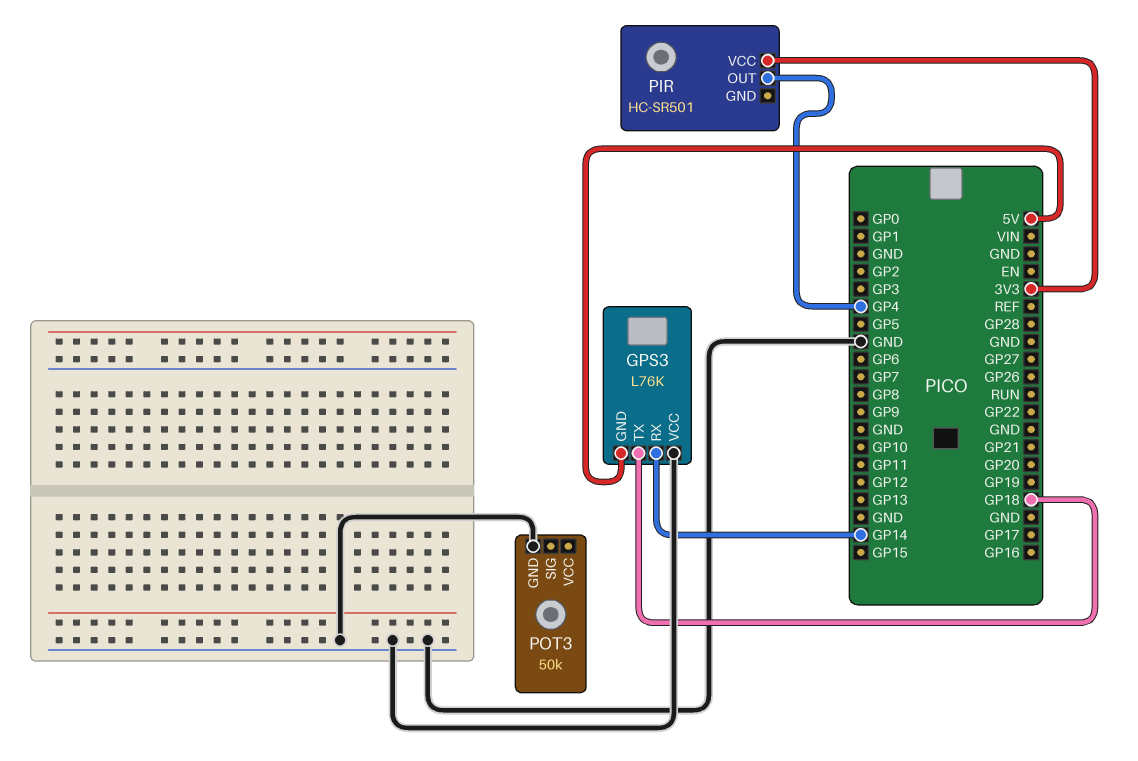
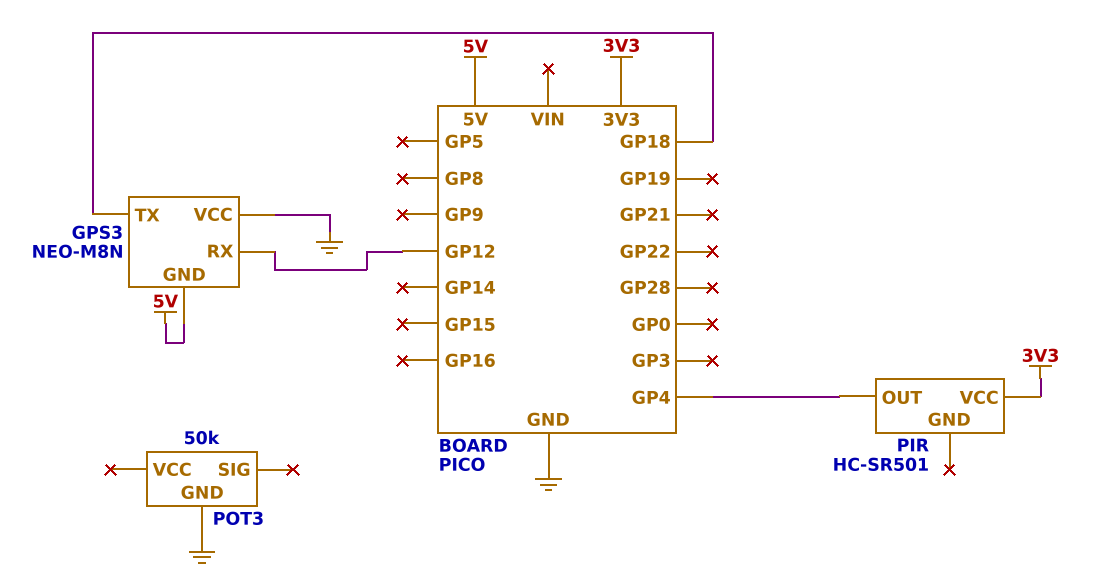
GPS3: L76K -> NEO-M8N
GPS3 pin RX: GP14 -> GP12

